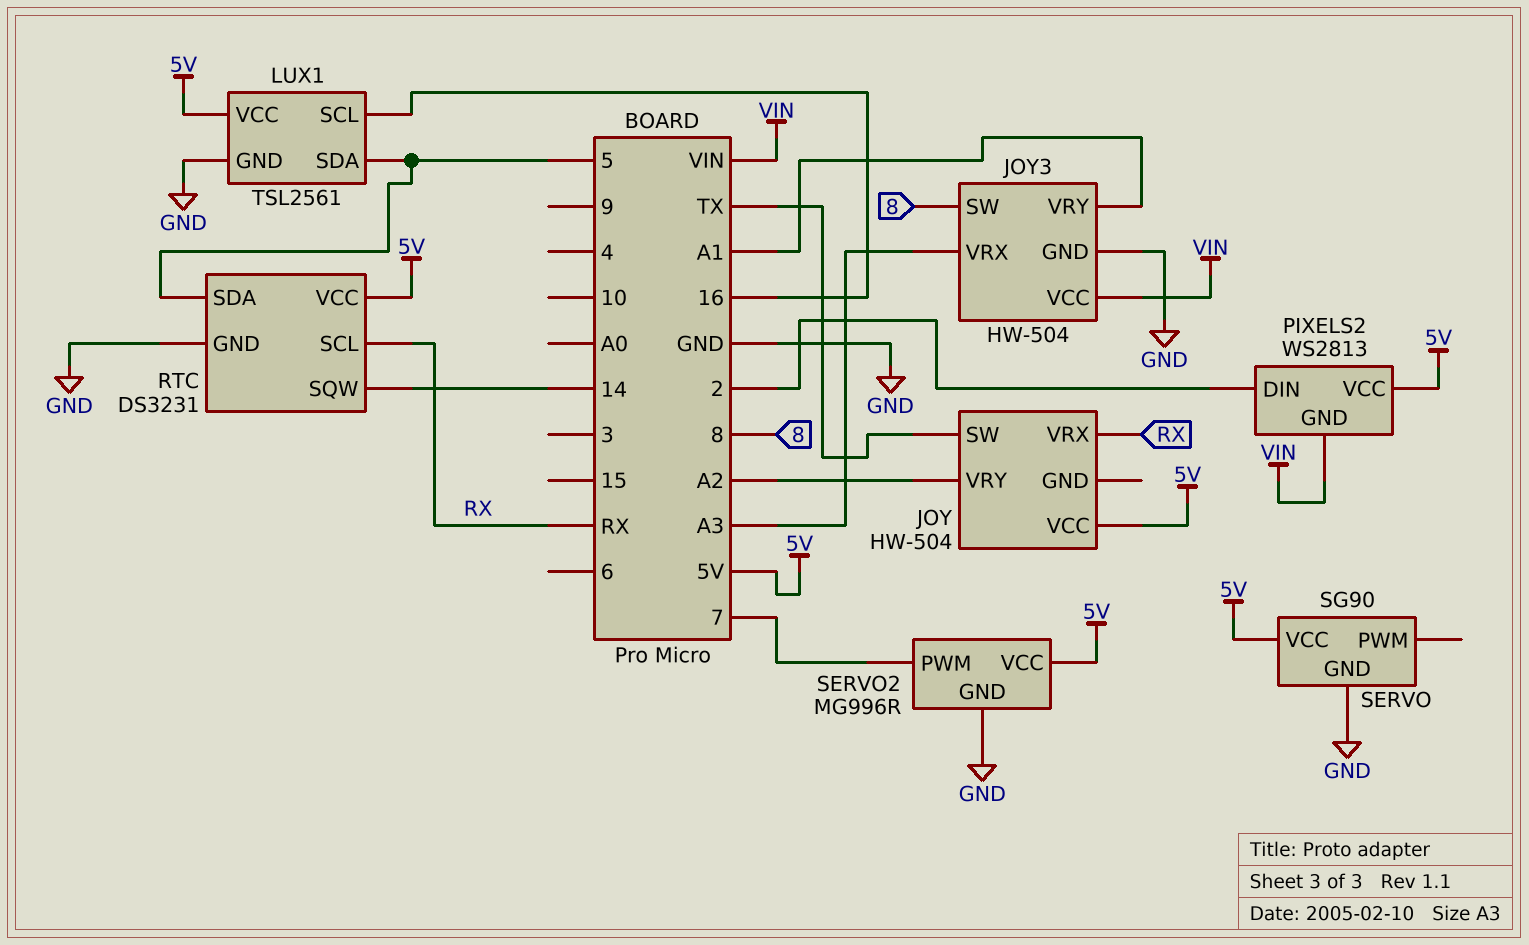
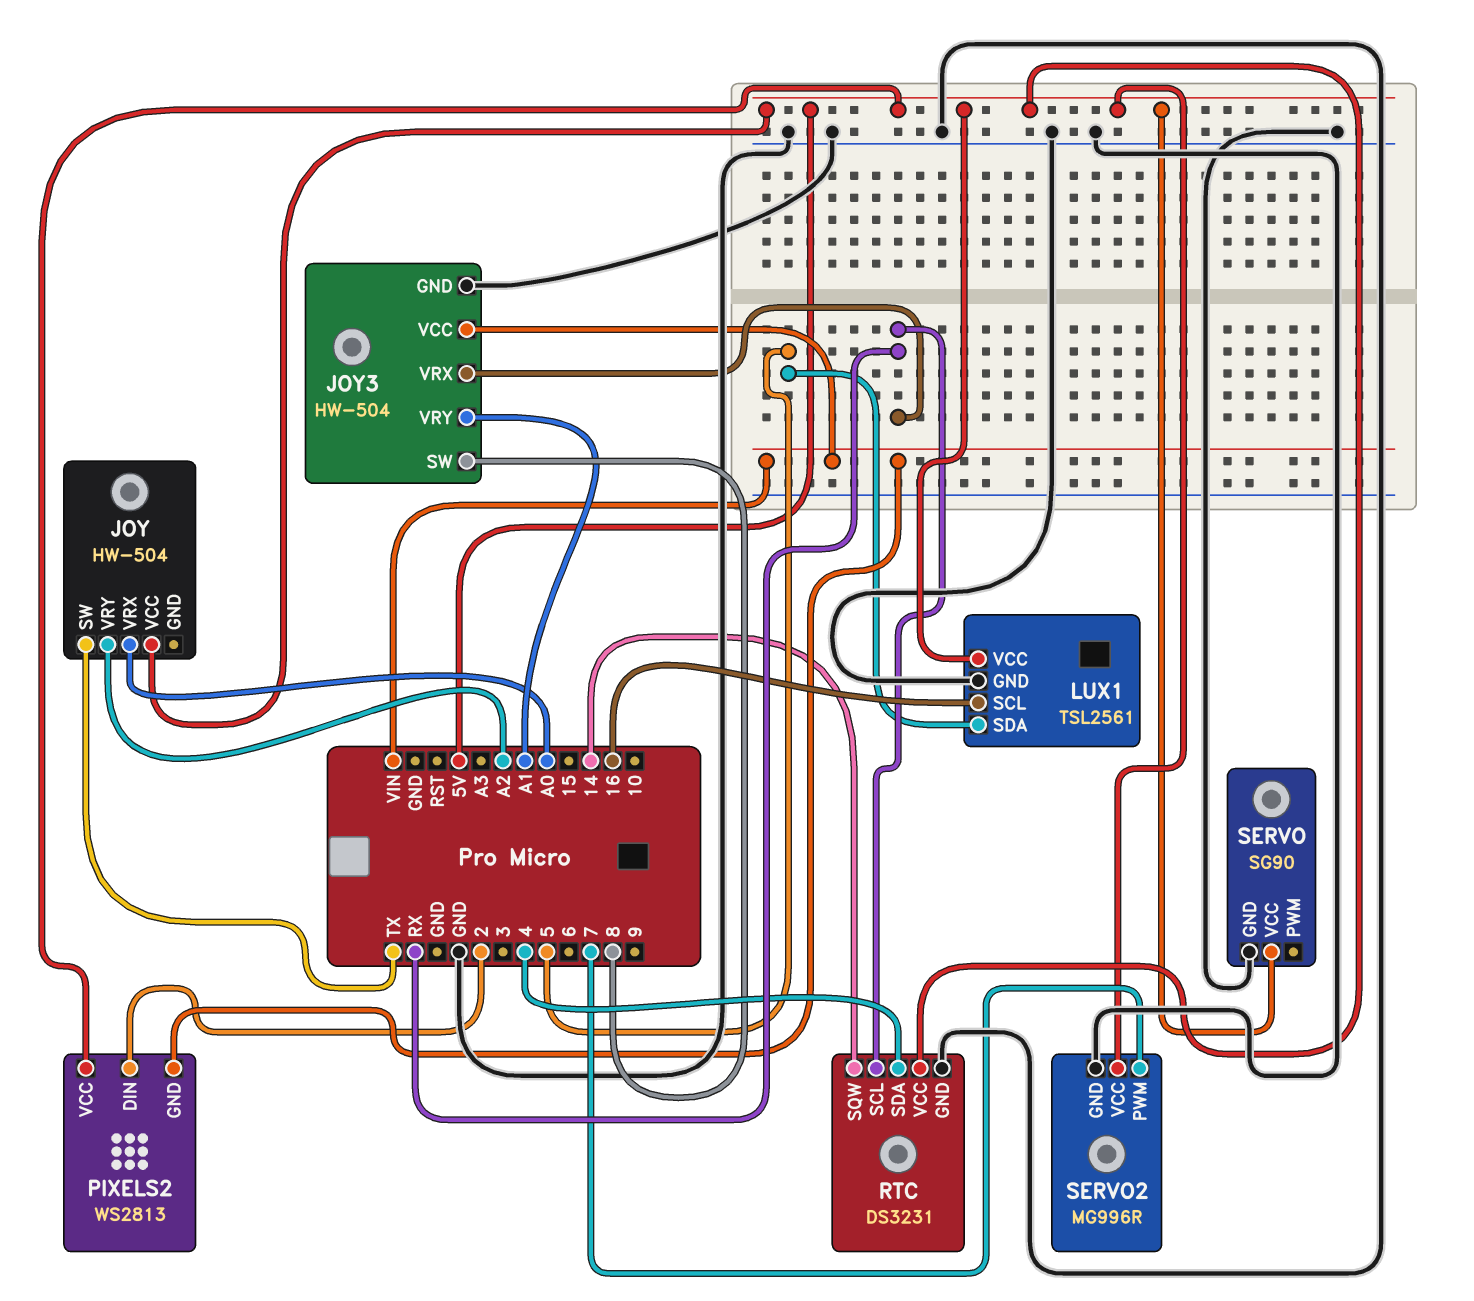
JOY pin VRX: RX -> A0
JOY3 pin VRX: A3 -> RX
RTC pin SDA: 5 -> 4

